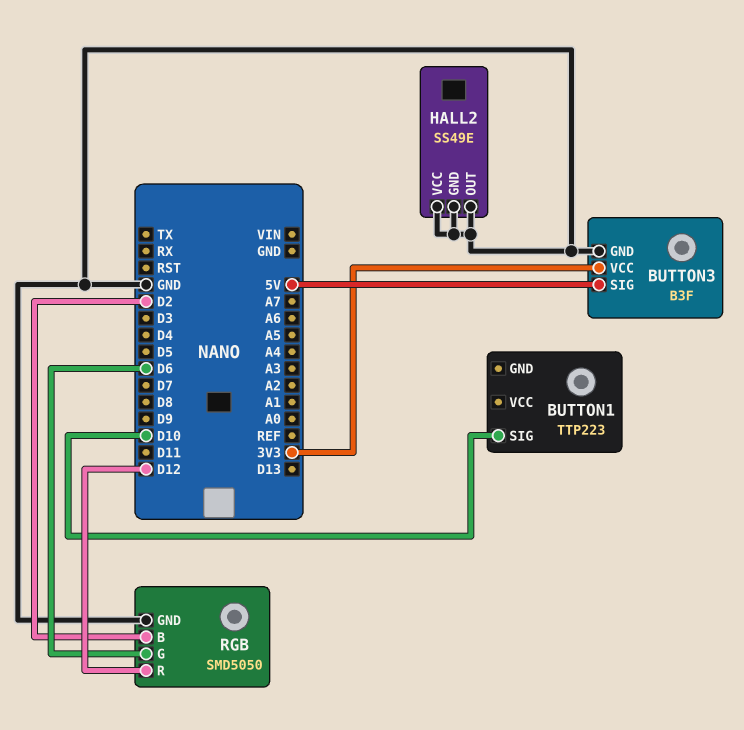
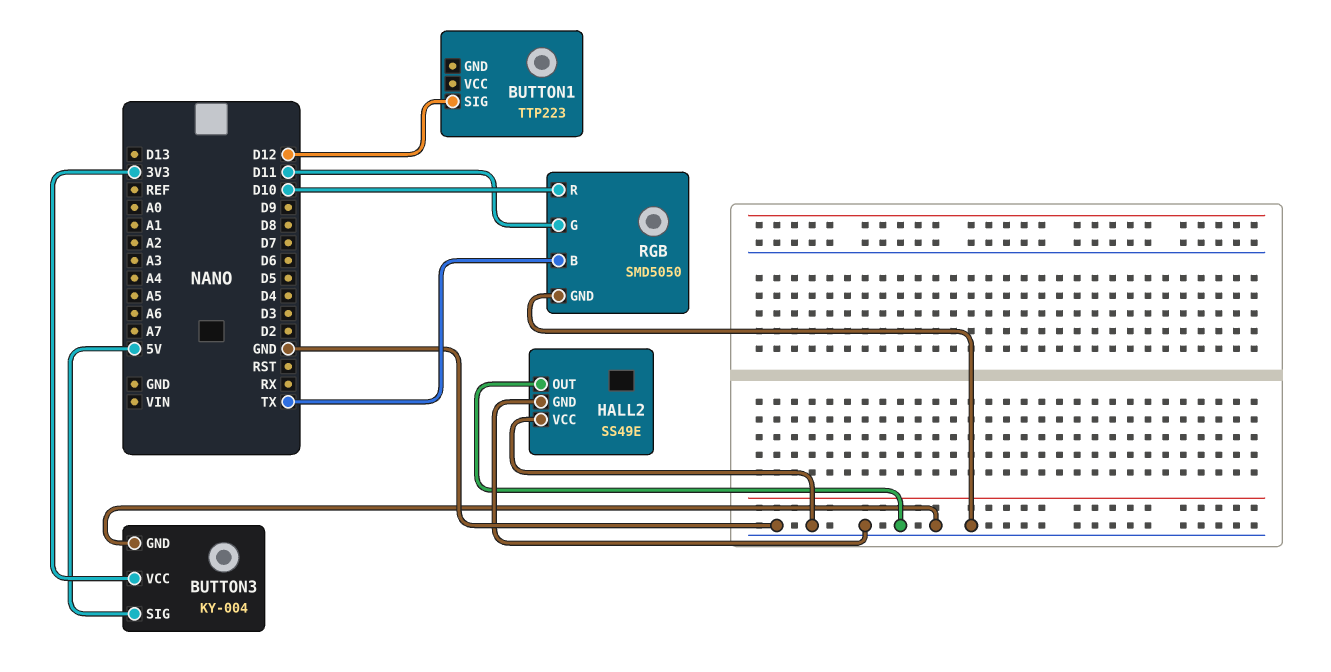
BUTTON1 pin SIG: D10 -> D12
BUTTON3: B3F -> KY-004
RGB pin B: D2 -> TX
RGB pin G: D6 -> D11
RGB pin R: D12 -> D10

